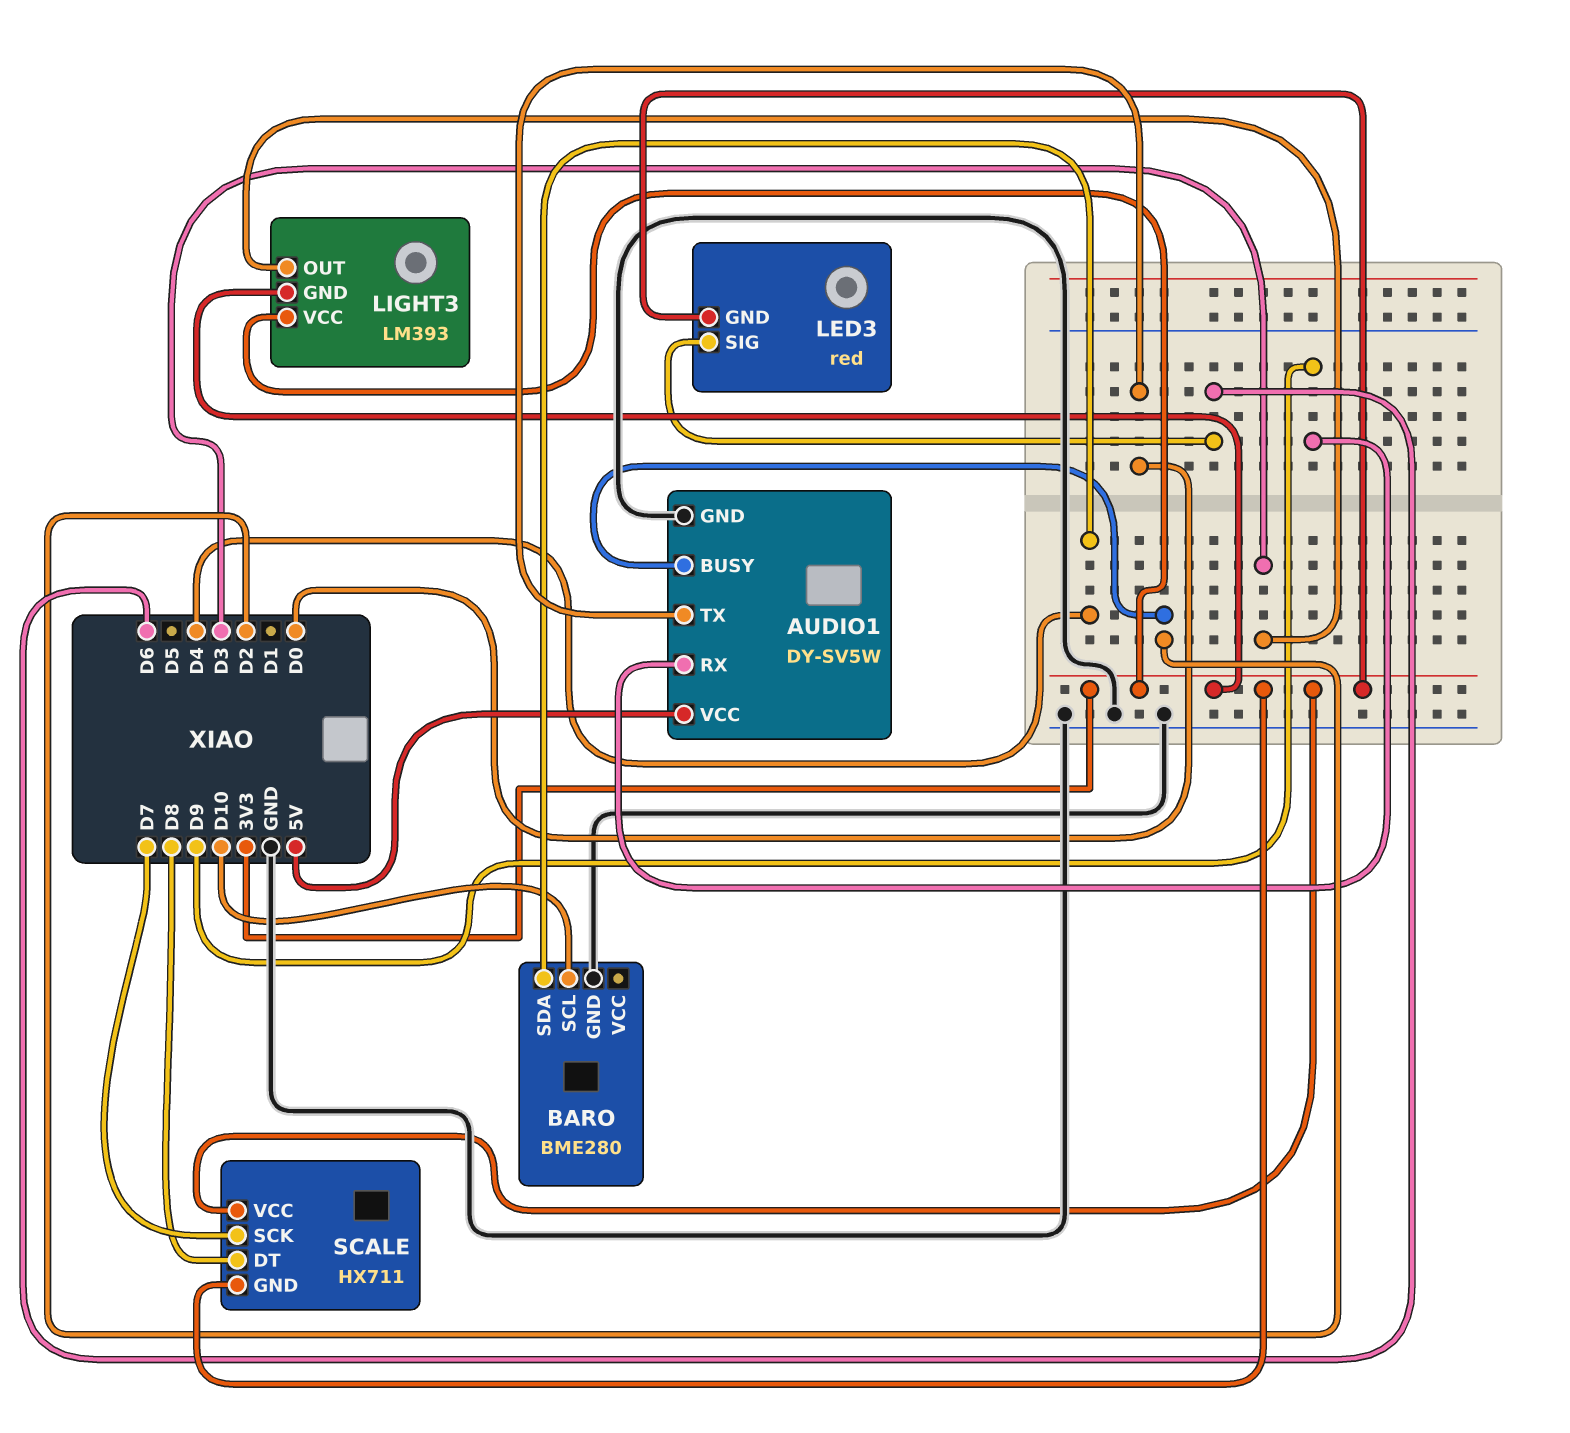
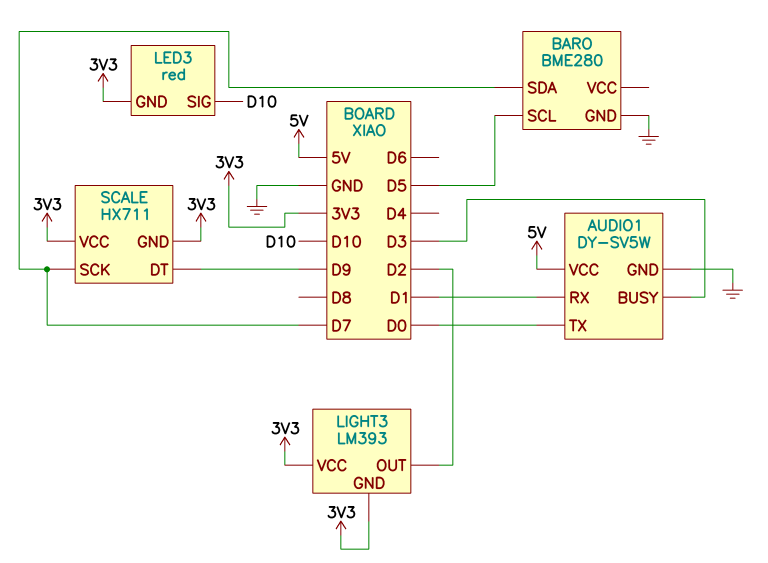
AUDIO1 pin BUSY: D2 -> D3
AUDIO1 pin RX: D9 -> D1
BARO pin SCL: D10 -> D5
BARO pin SDA: D4 -> D7
LED3 pin SIG: D6 -> D10
LIGHT3 pin OUT: D3 -> D2
SCALE pin DT: D8 -> D9

